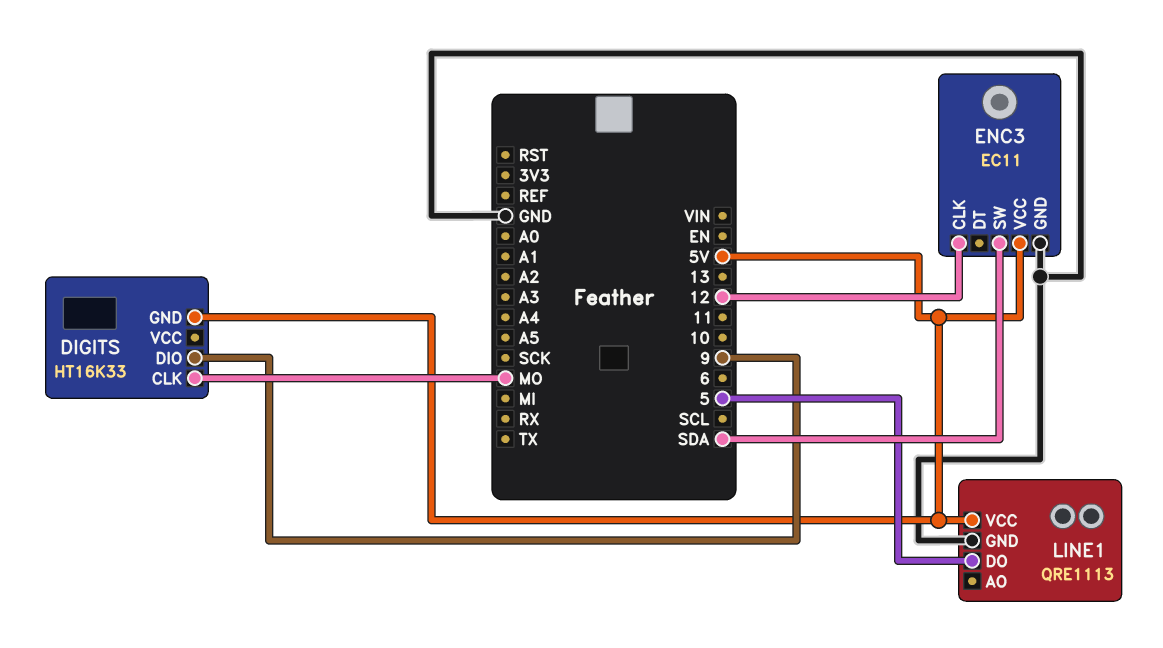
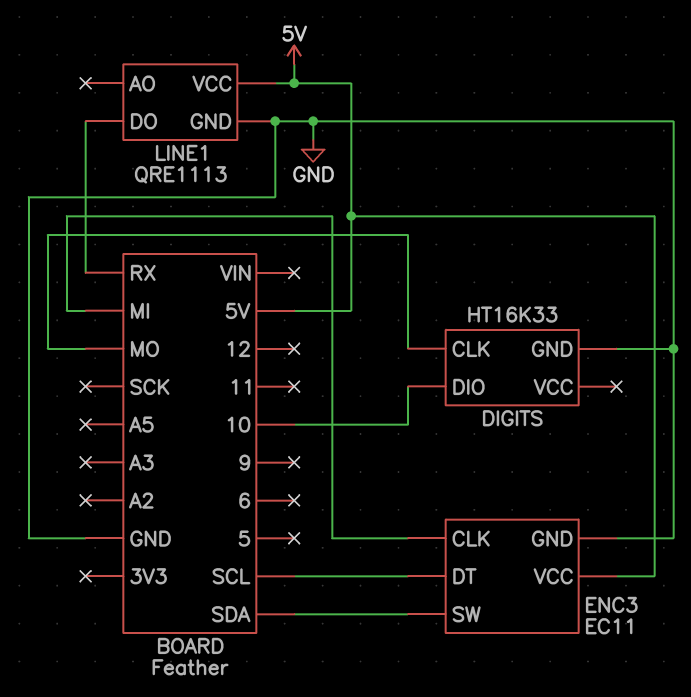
DIGITS pin DIO: 9 -> 10
DIGITS pin GND: 5V -> GND
ENC3 pin CLK: 12 -> MI
ENC3 pin DT: none -> SCL
LINE1 pin DO: 5 -> RX

